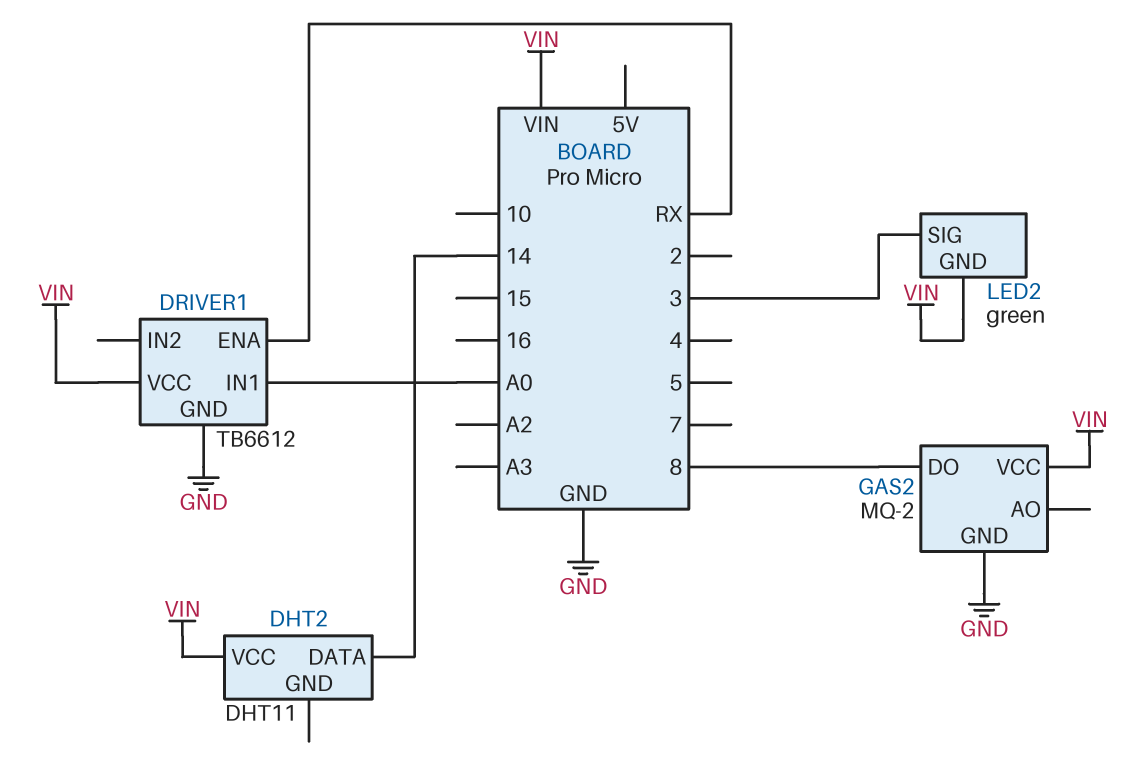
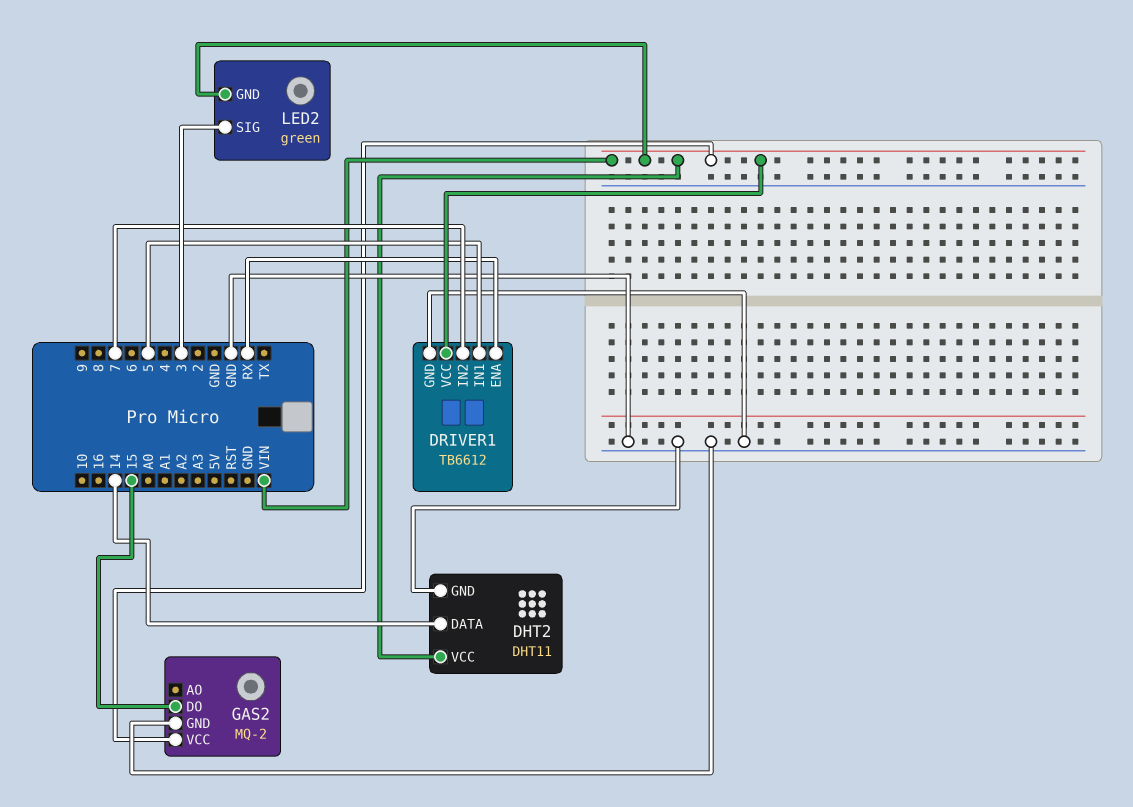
DHT2 pin GND: none -> GND
DRIVER1 pin IN1: A0 -> 5
DRIVER1 pin IN2: none -> 7
GAS2 pin DO: 8 -> 15

